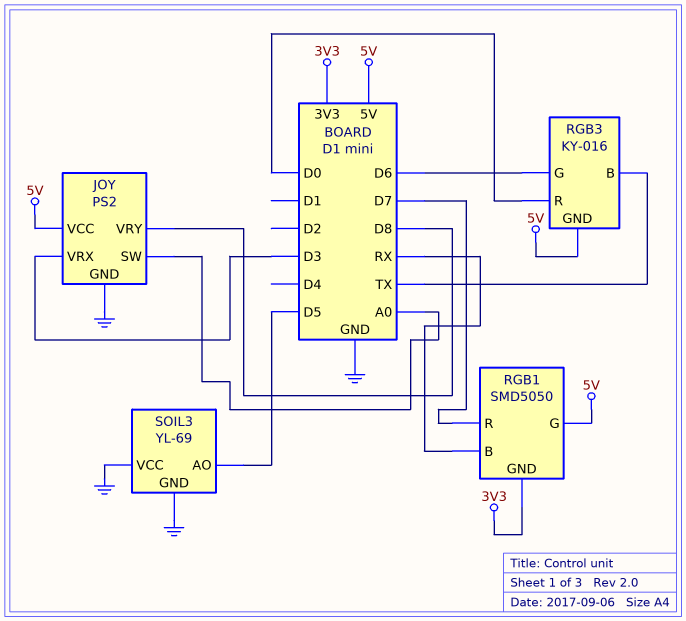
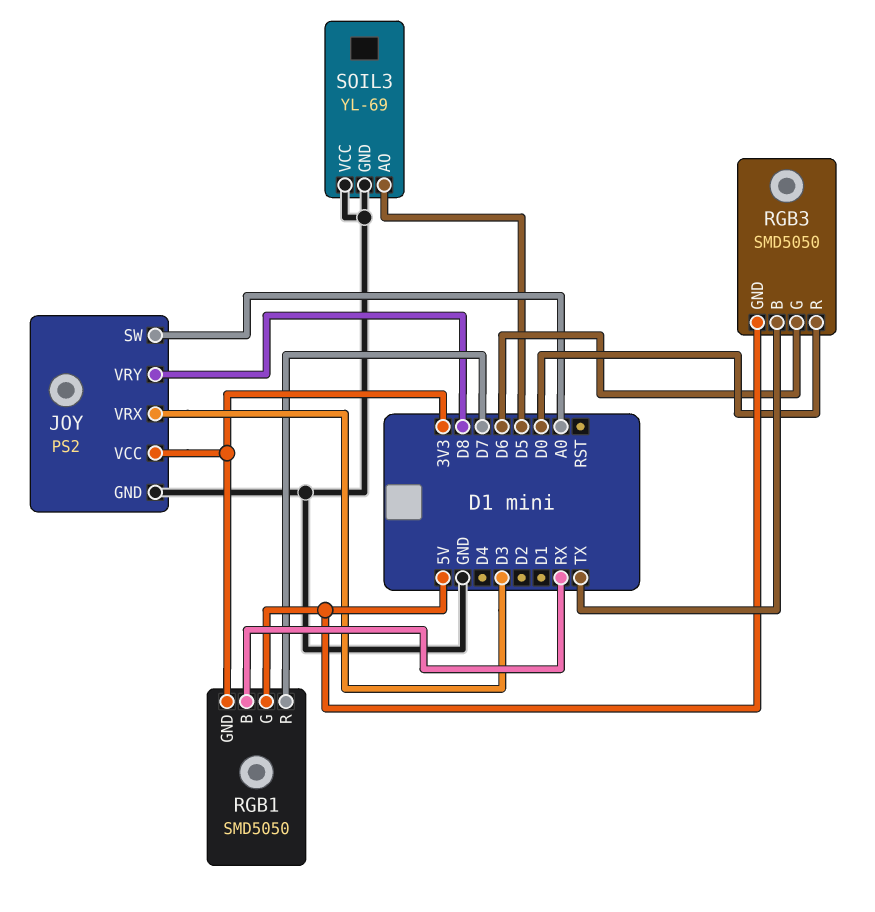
JOY pin VCC: 5V -> 3V3
RGB3: KY-016 -> SMD5050

